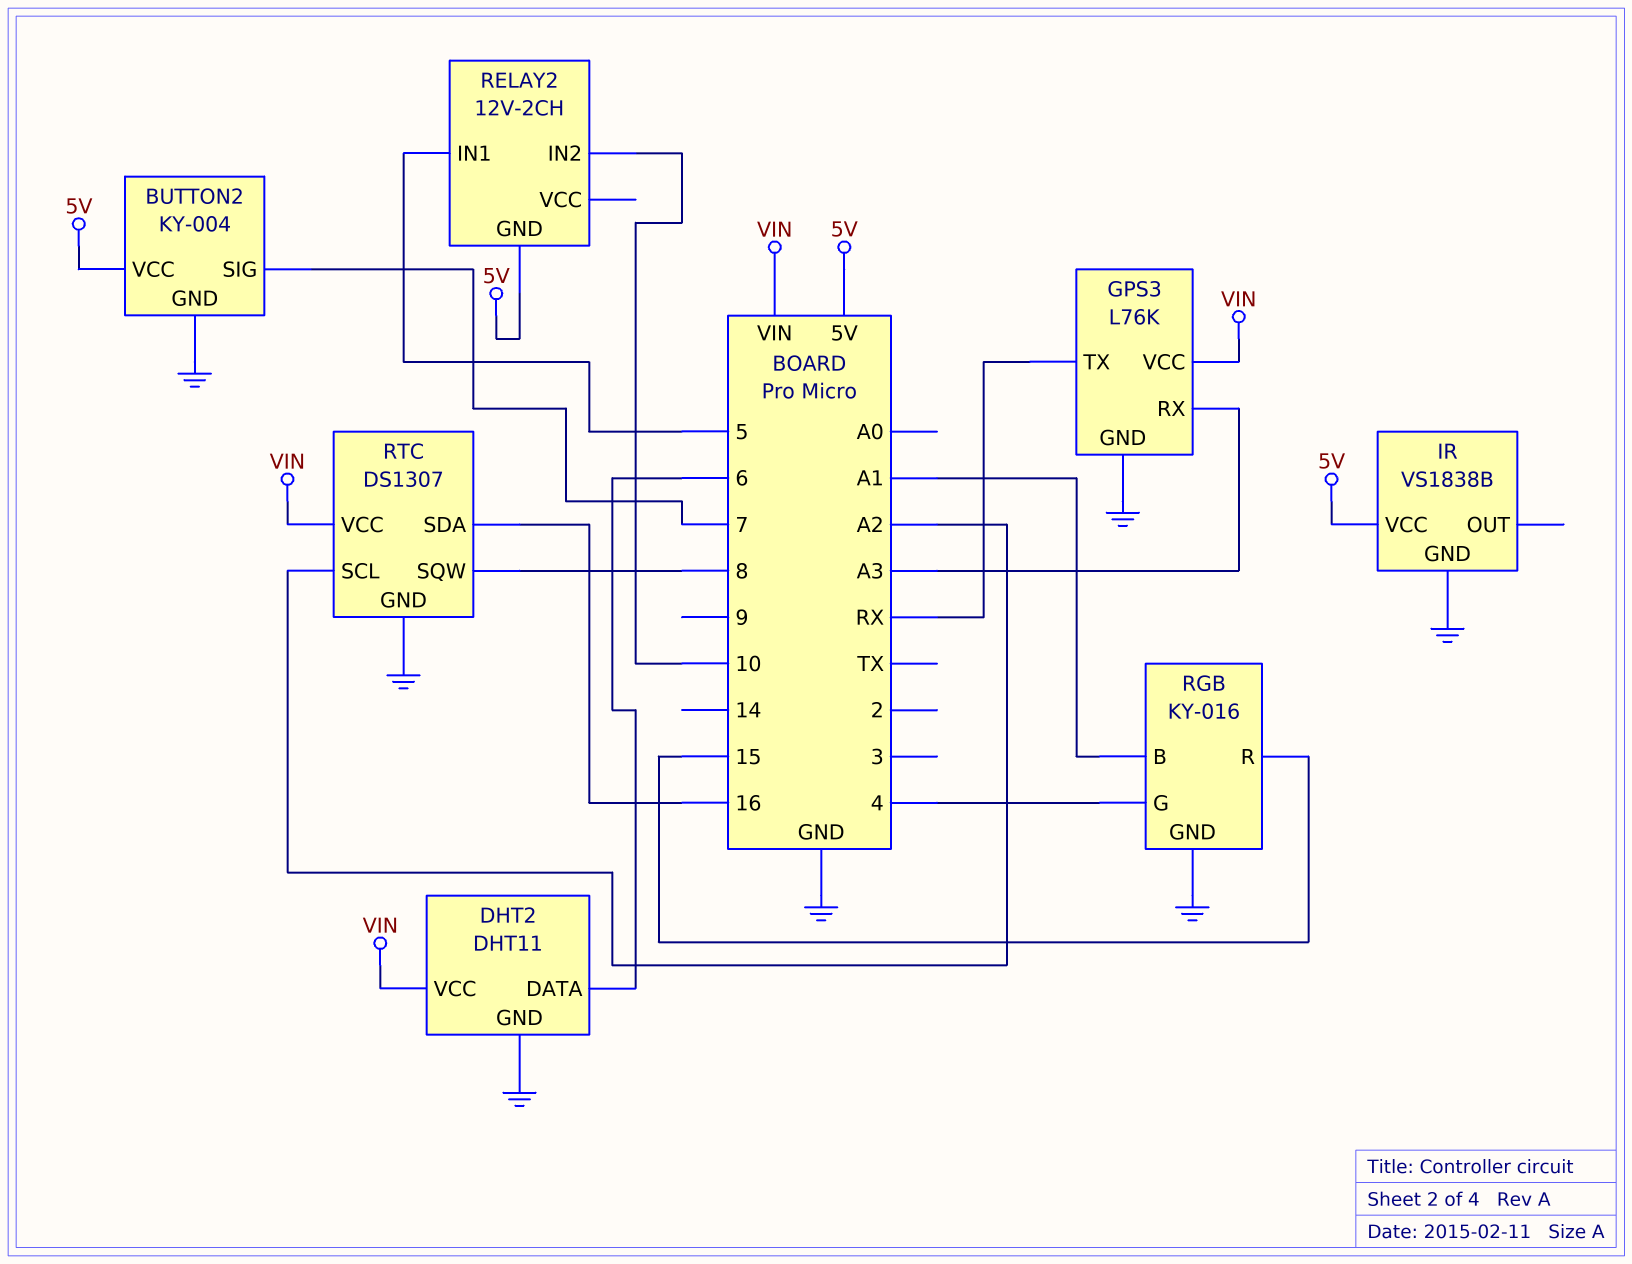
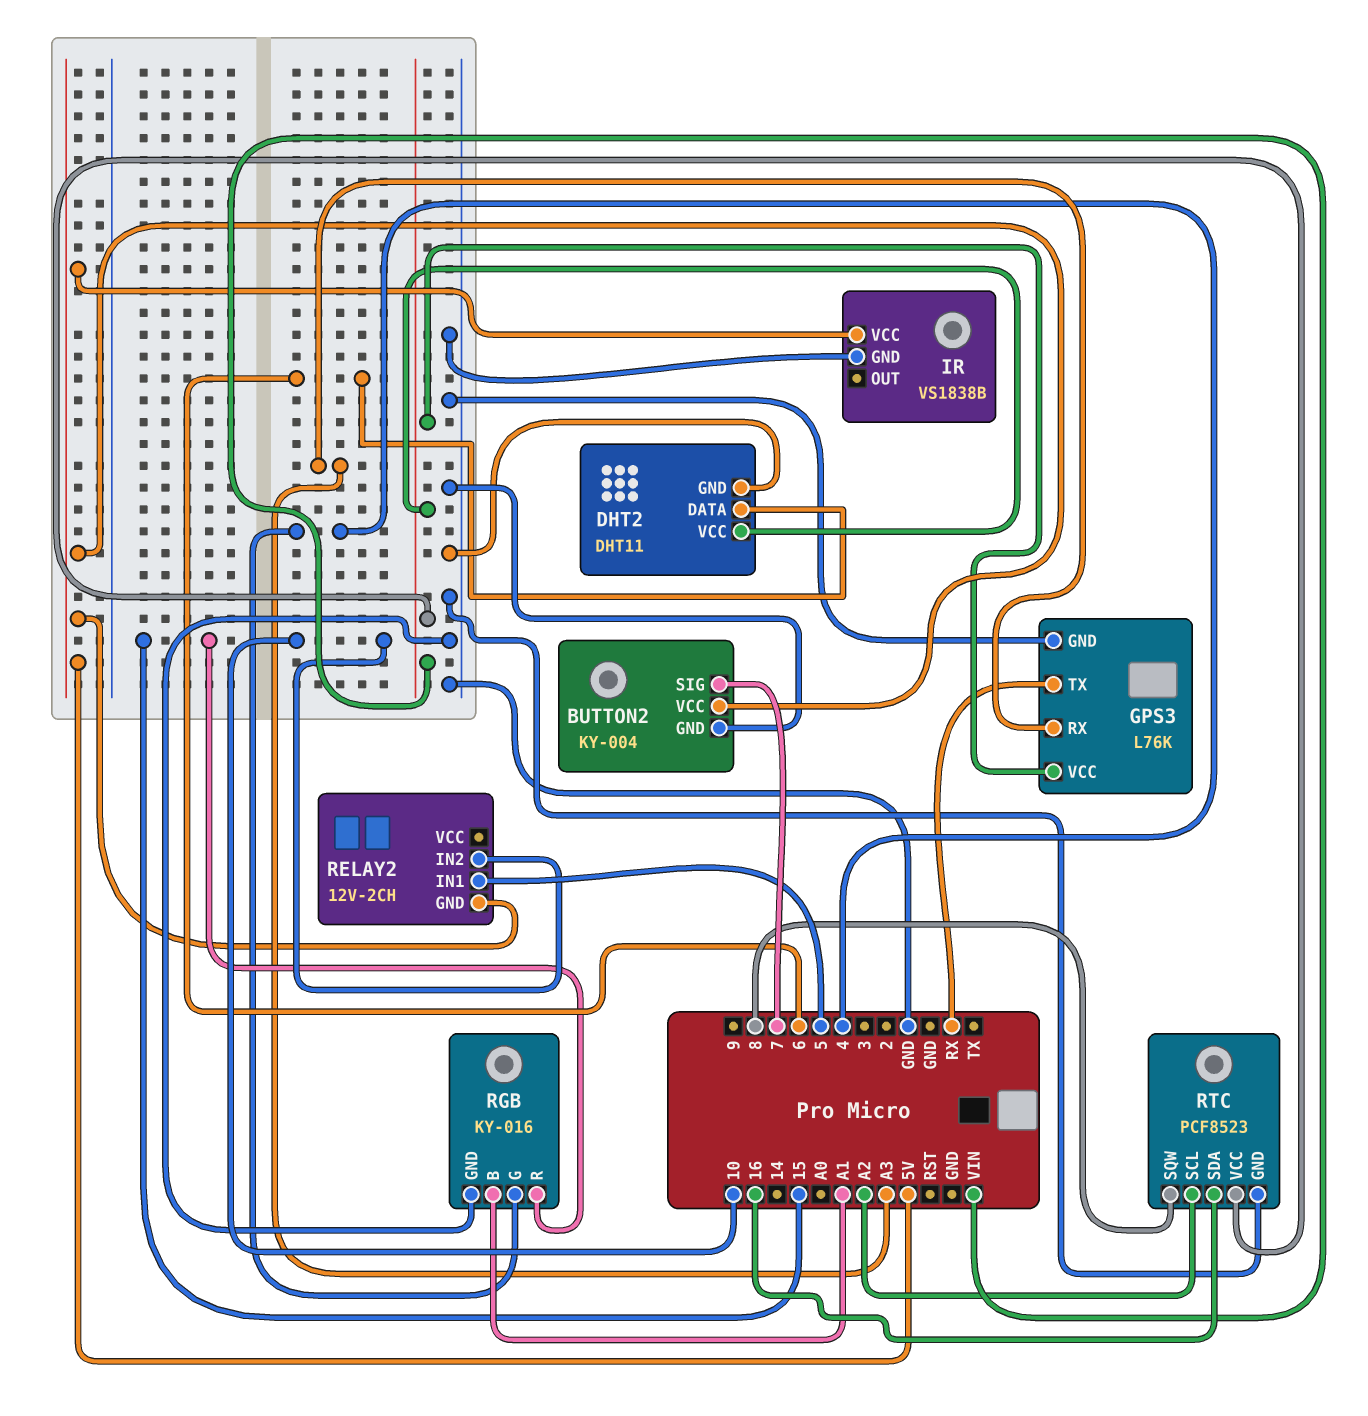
RTC: DS1307 -> PCF8523

